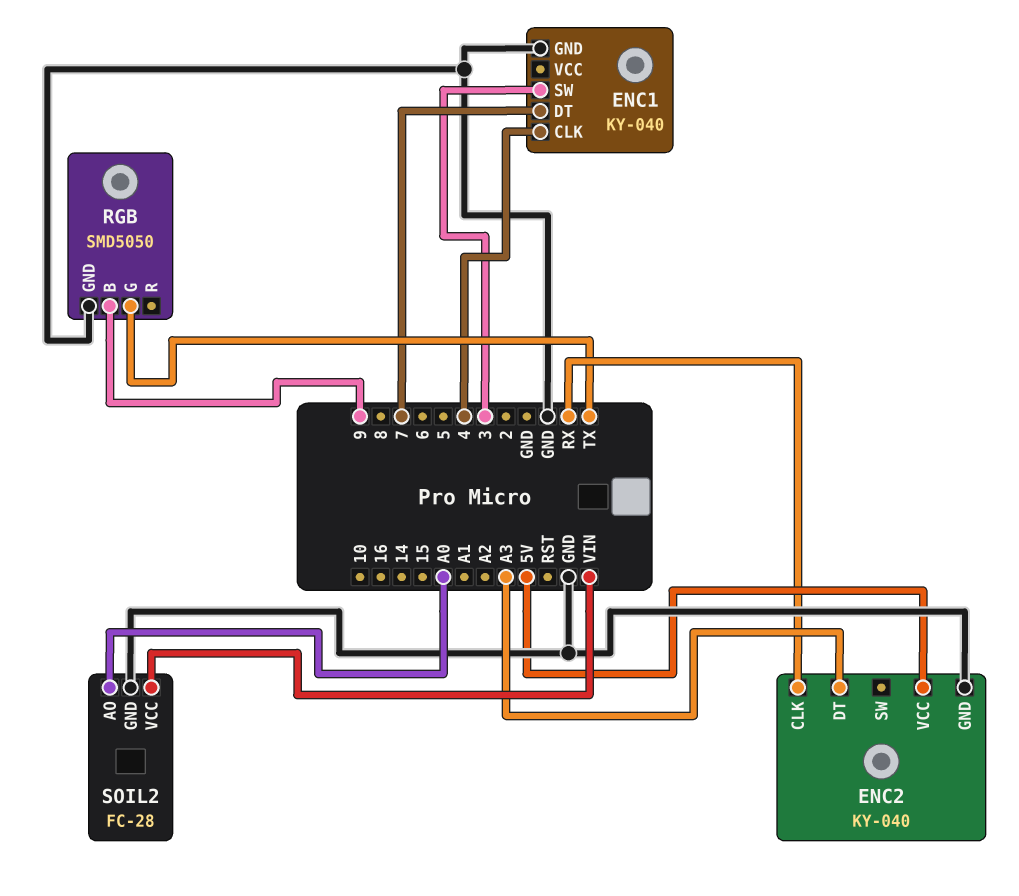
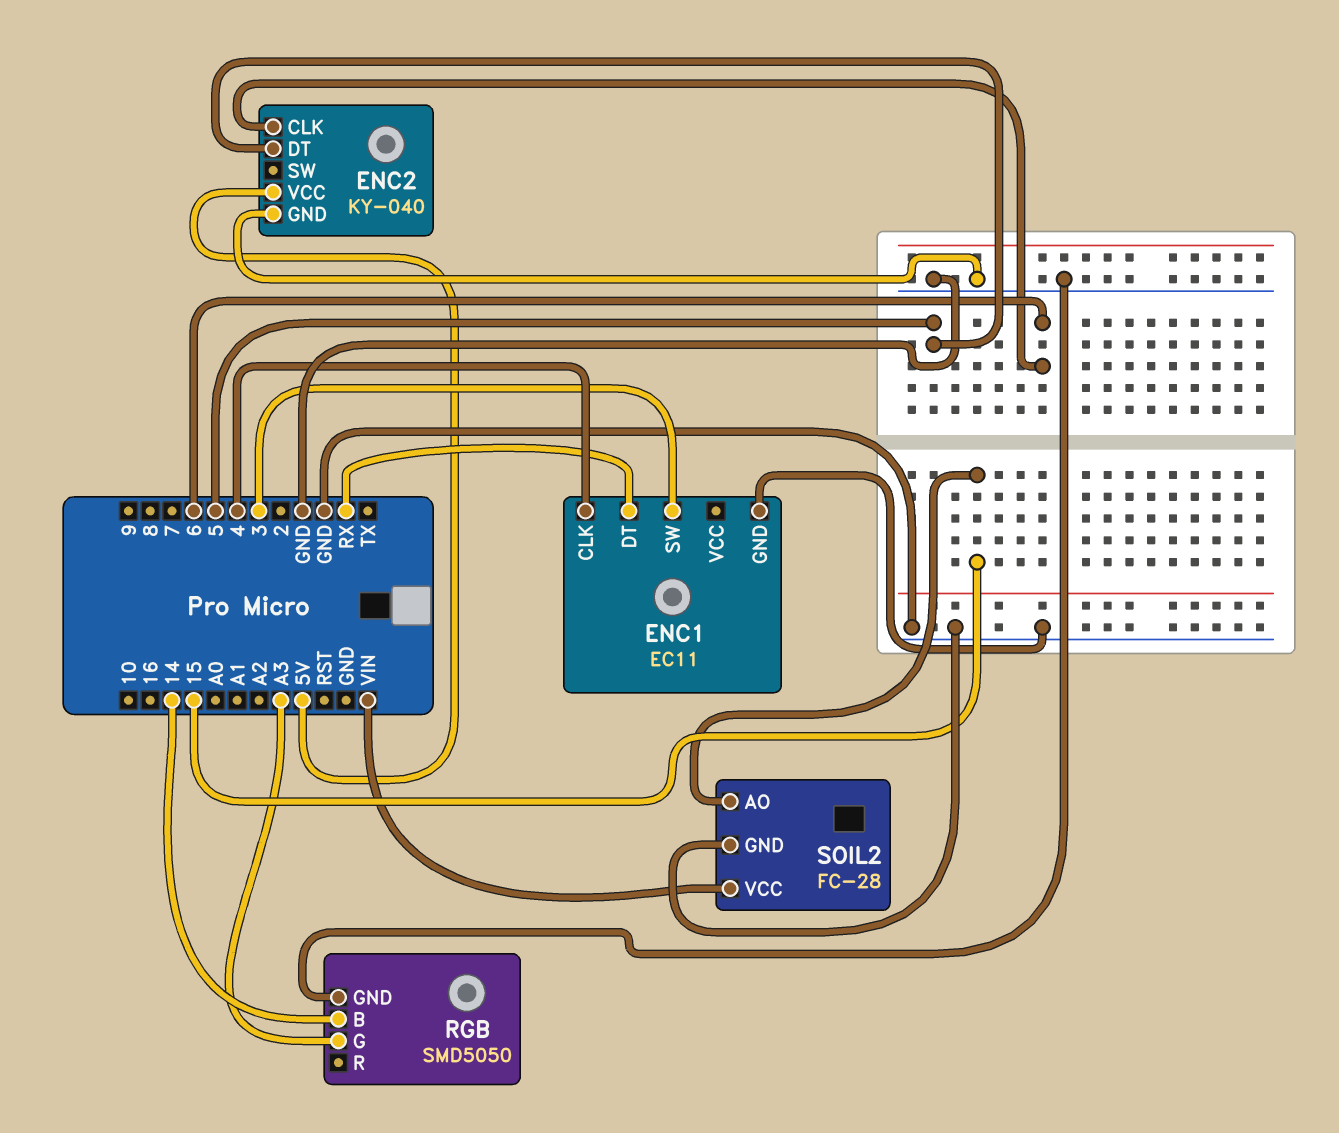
ENC1: KY-040 -> EC11
ENC1 pin DT: 7 -> RX
ENC2 pin CLK: RX -> 6
ENC2 pin DT: A3 -> 5
RGB pin B: 9 -> 14
RGB pin G: TX -> A3
SOIL2 pin AO: A0 -> 15

